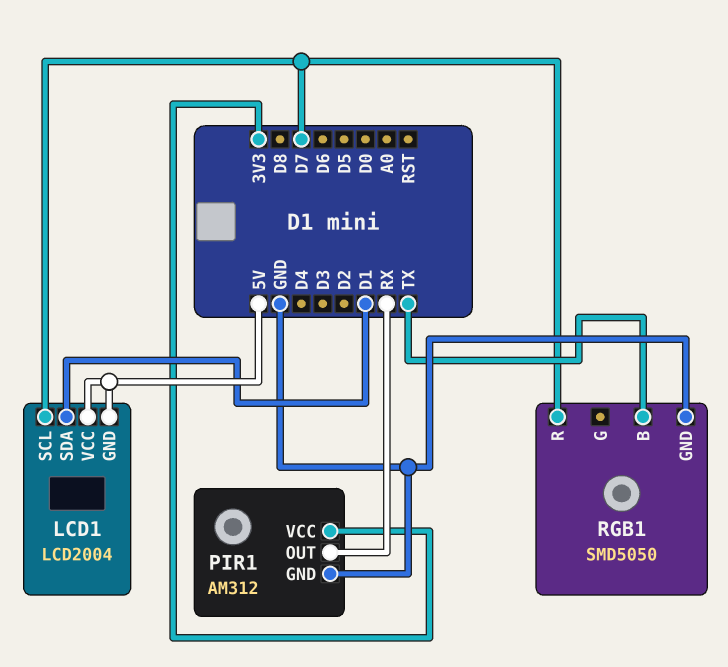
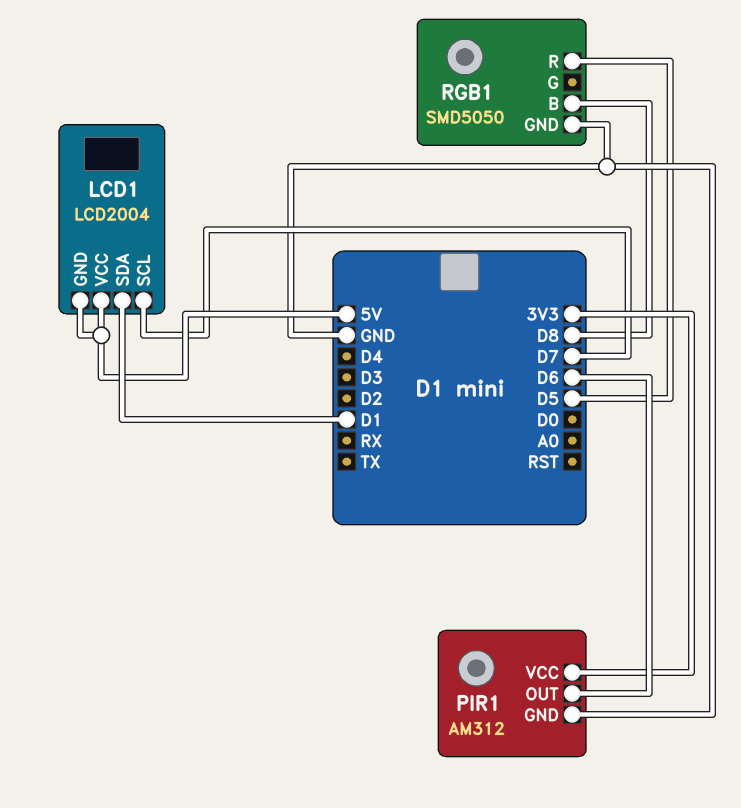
PIR1 pin OUT: RX -> D6
RGB1 pin B: TX -> D8
RGB1 pin R: D7 -> D5

